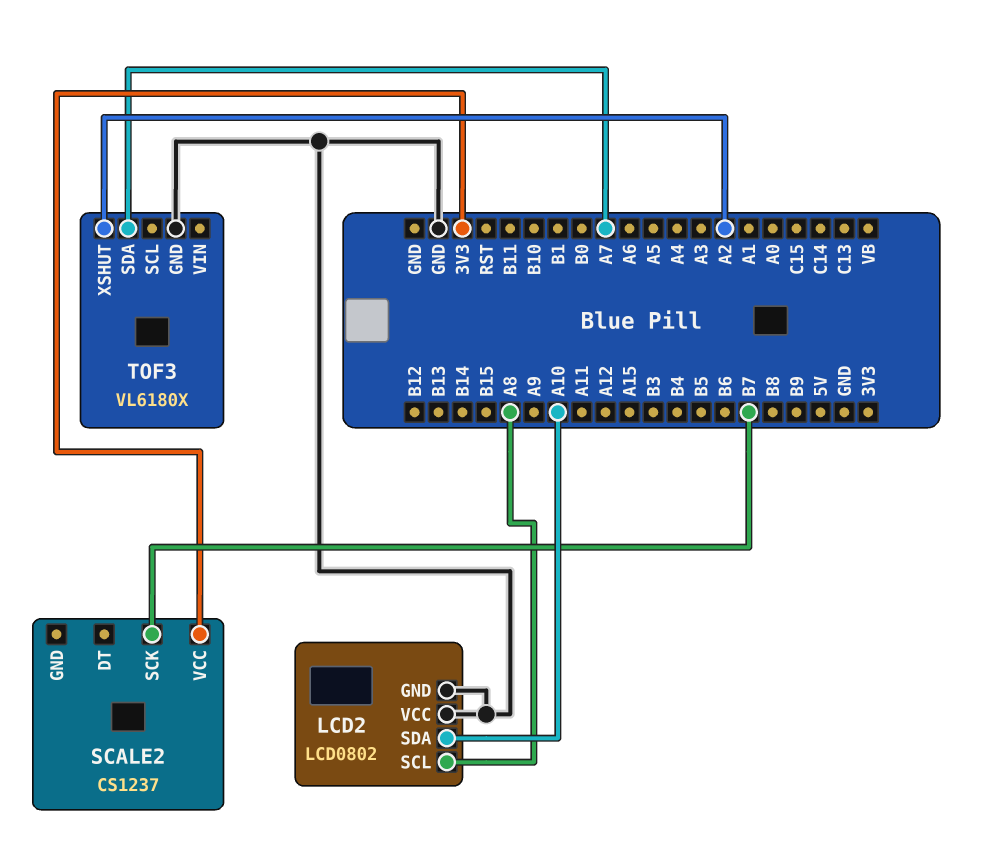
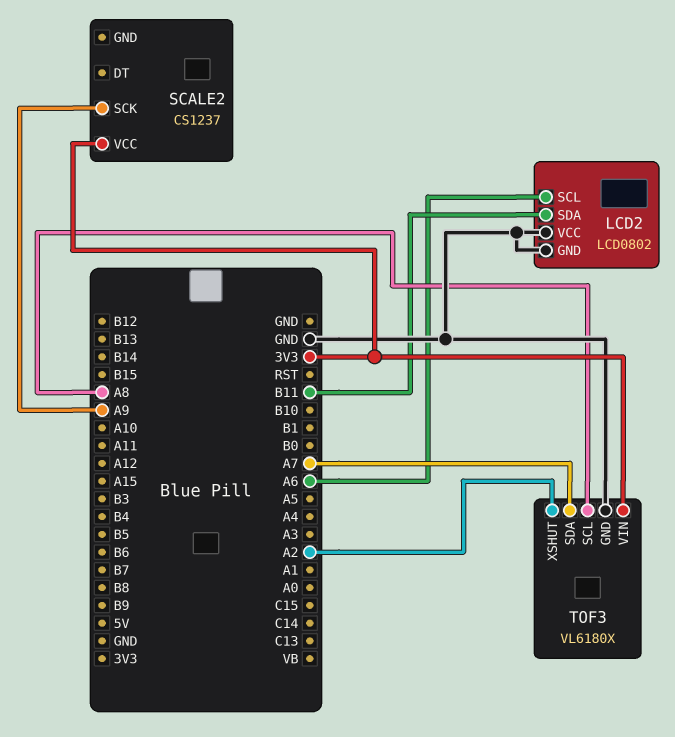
LCD2 pin SCL: A8 -> A6
LCD2 pin SDA: A10 -> B11
SCALE2 pin SCK: B7 -> A9
TOF3 pin SCL: none -> A8
TOF3 pin VIN: none -> 3V3

